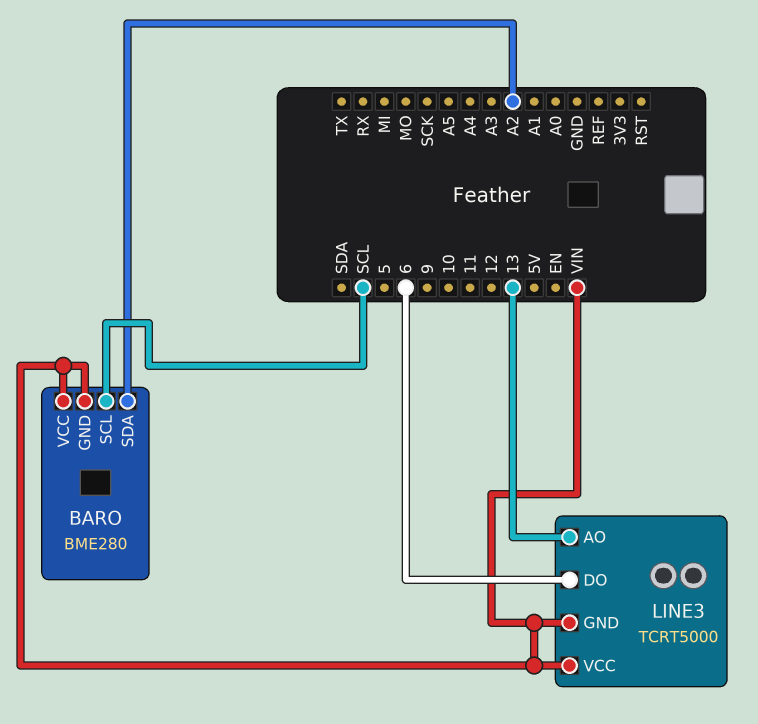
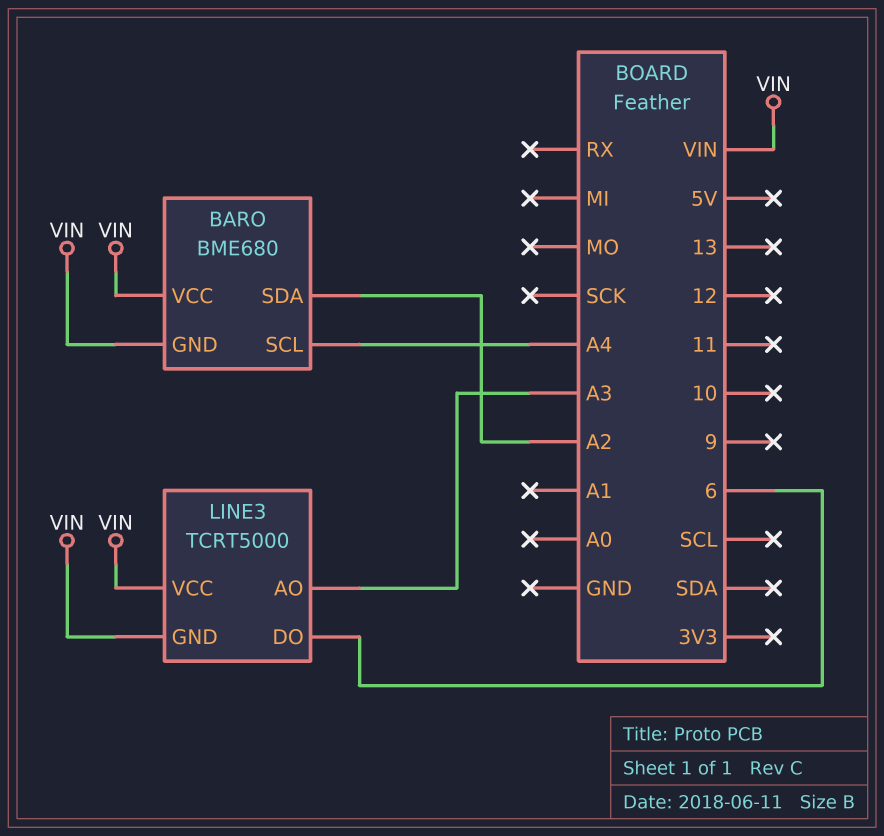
BARO: BME280 -> BME680
BARO pin SCL: SCL -> A4
LINE3 pin AO: 13 -> A3

